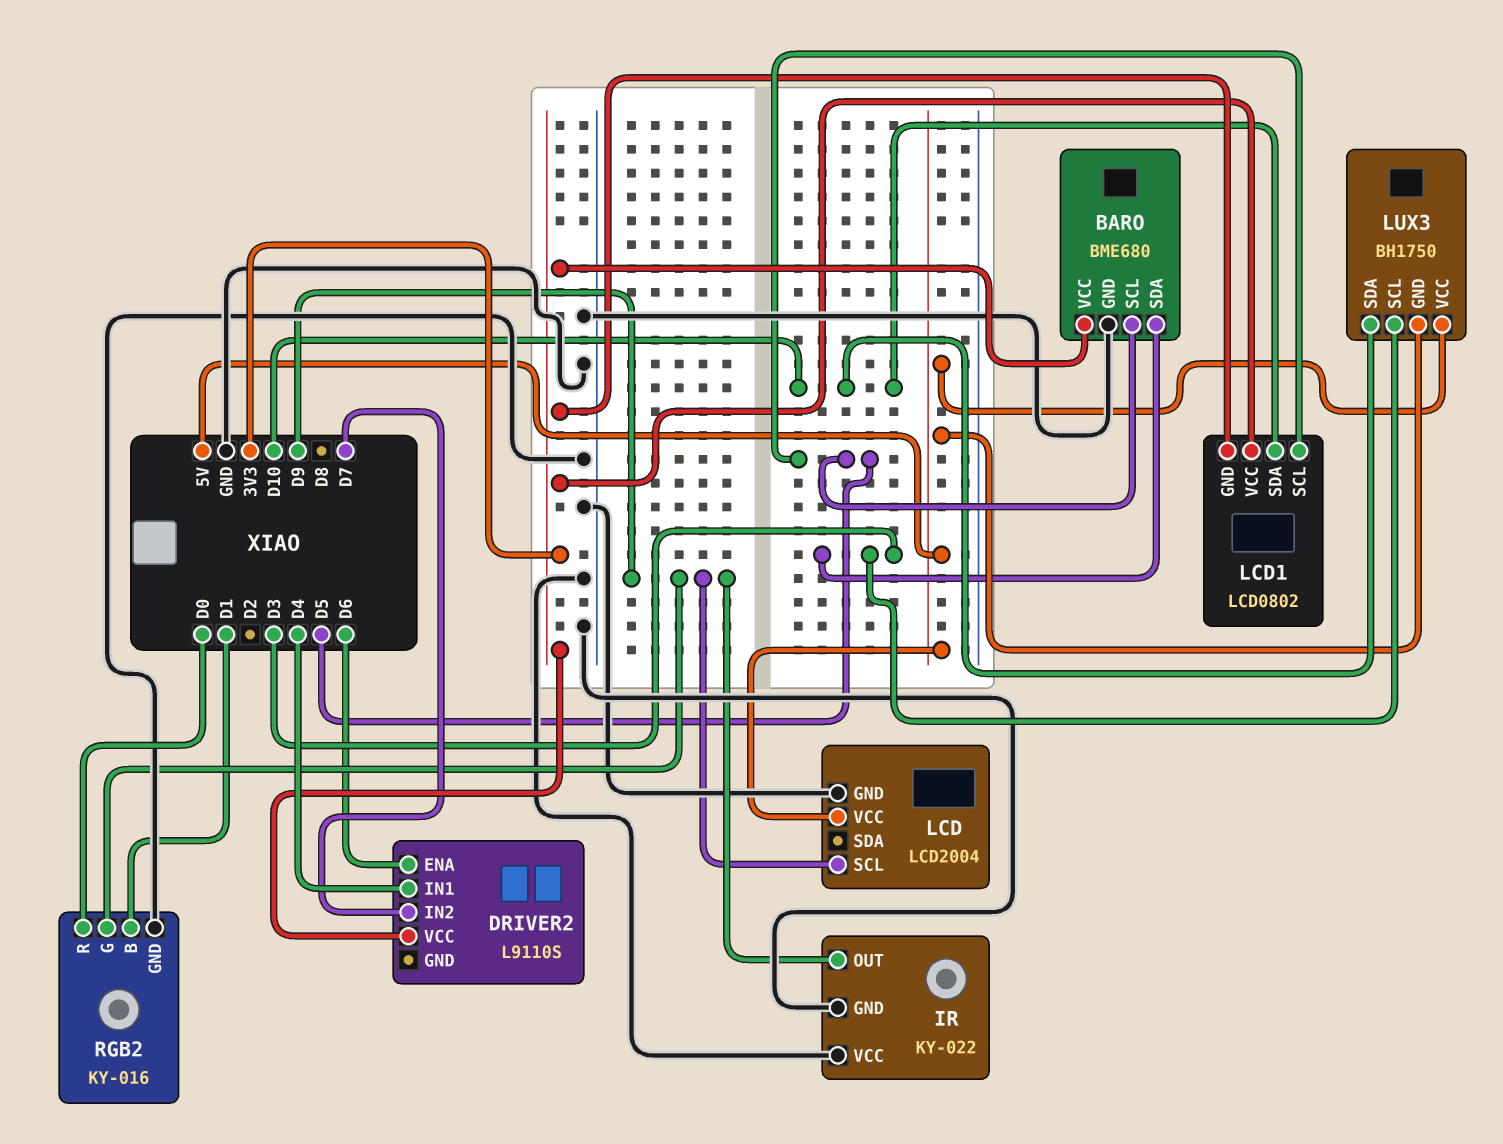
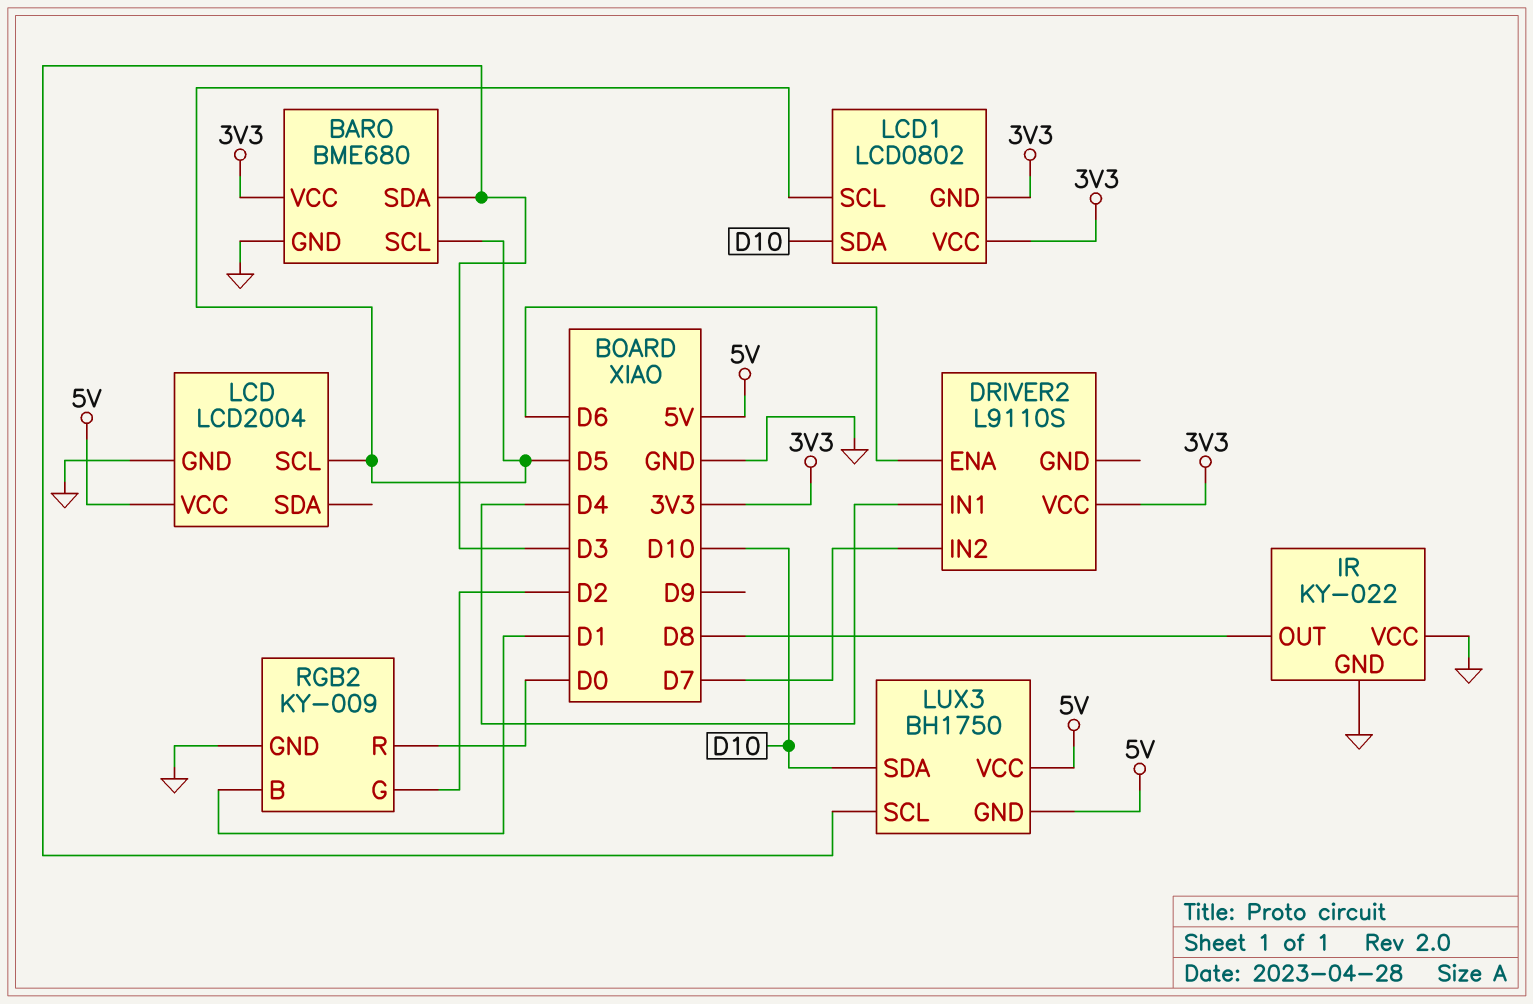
IR pin OUT: D9 -> D8
LCD pin SCL: D9 -> D5
RGB2: KY-016 -> KY-009
RGB2 pin G: D9 -> D2

